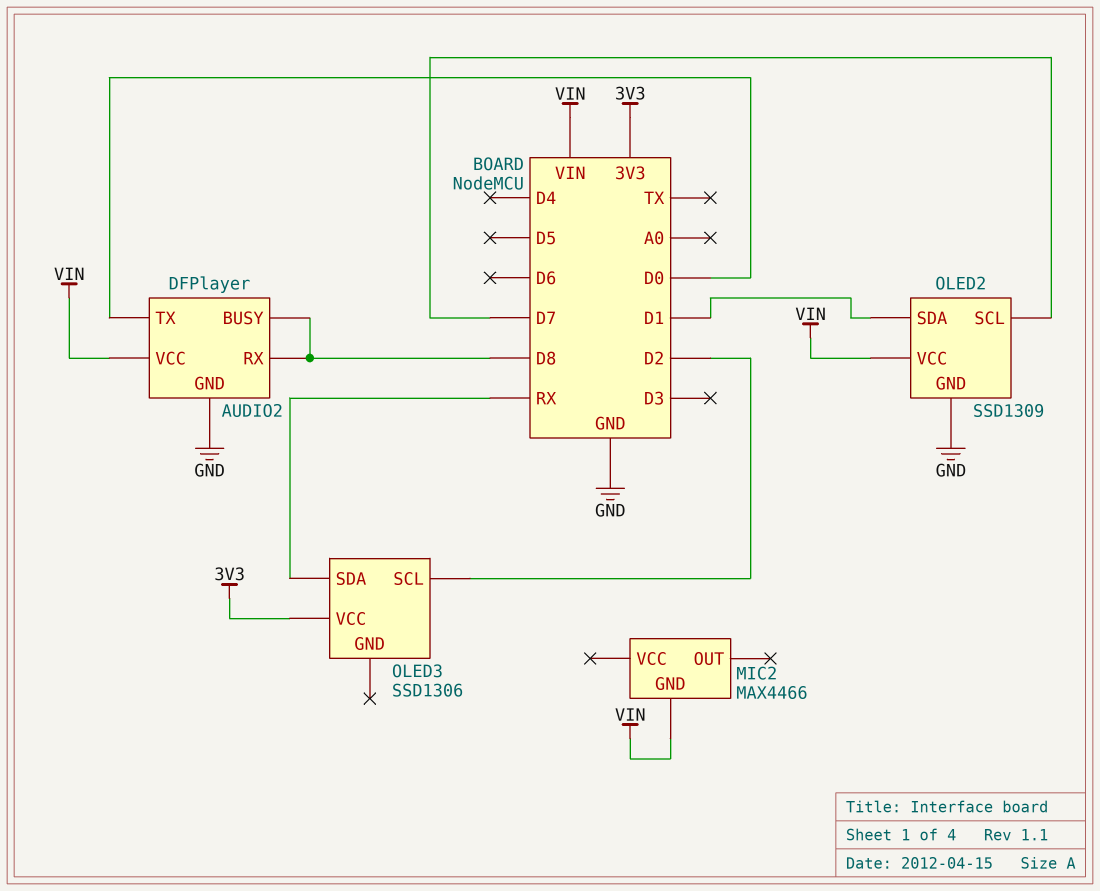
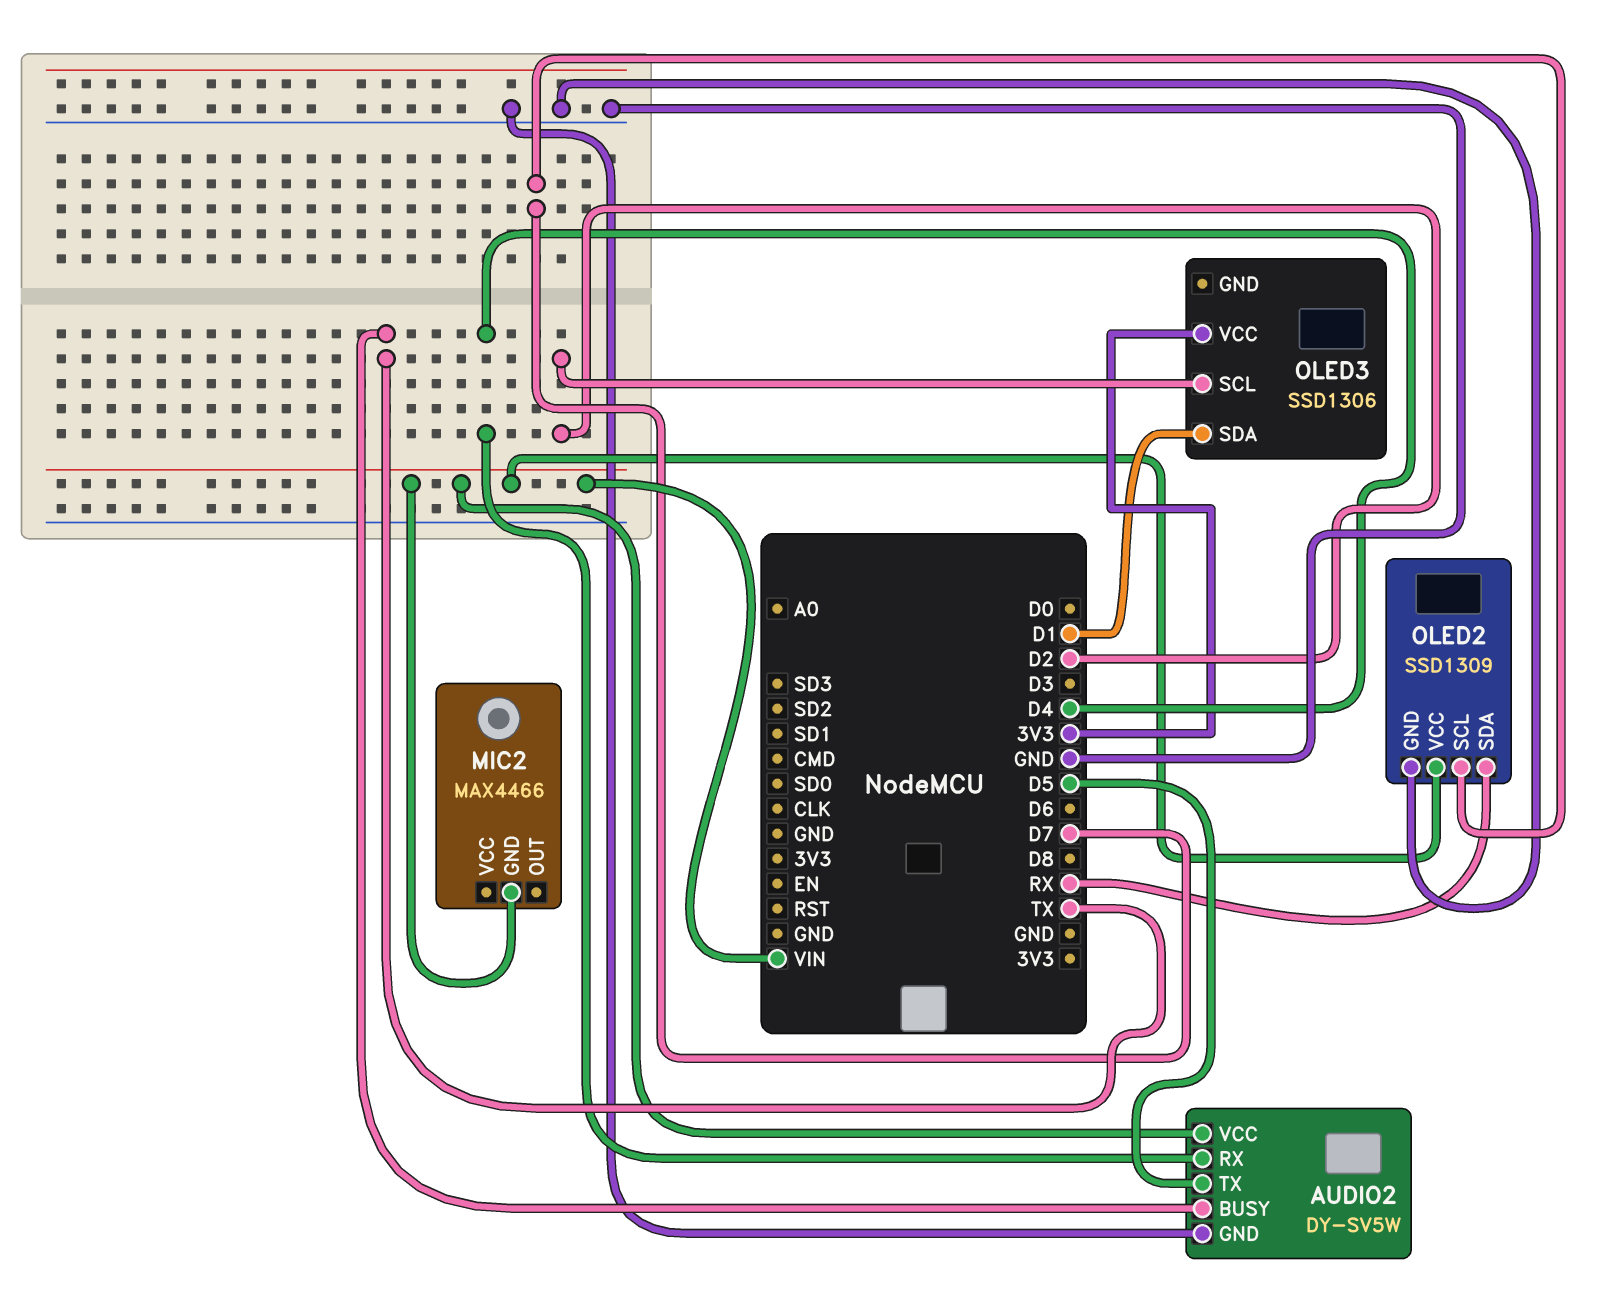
AUDIO2: DFPlayer -> DY-SV5W
AUDIO2 pin BUSY: D8 -> TX
AUDIO2 pin RX: D8 -> D4
AUDIO2 pin TX: D0 -> D5
OLED2 pin SDA: D1 -> RX
OLED3 pin SDA: RX -> D1

